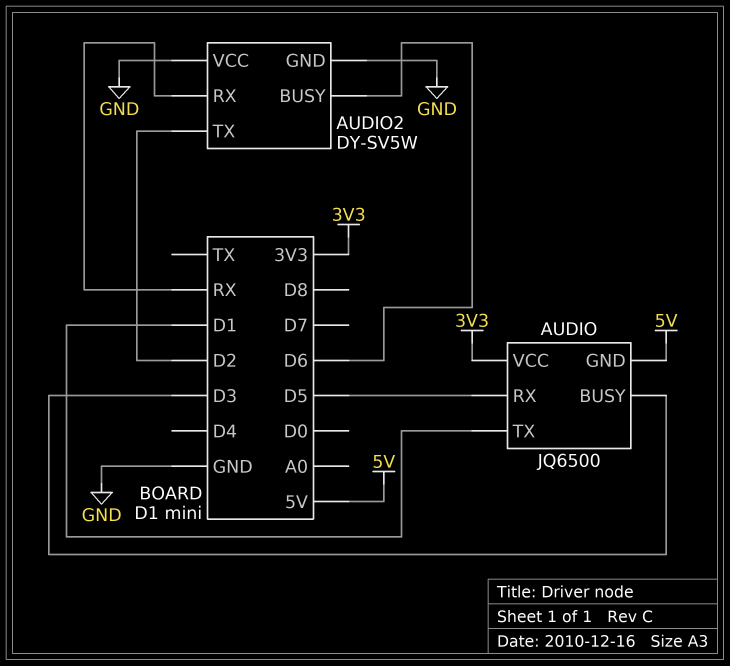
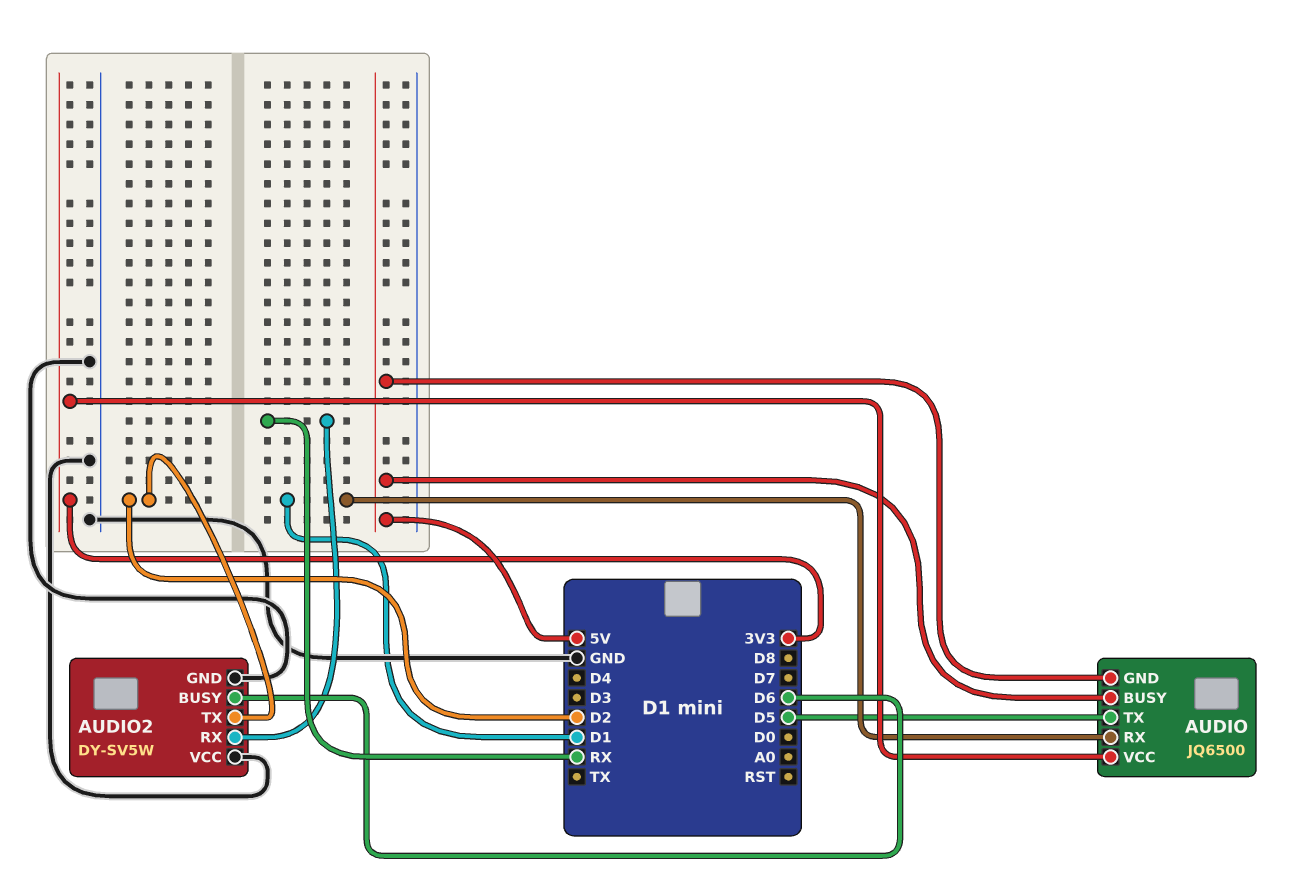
AUDIO pin BUSY: D3 -> 5V
AUDIO pin RX: D5 -> D1
AUDIO pin TX: D1 -> D5

